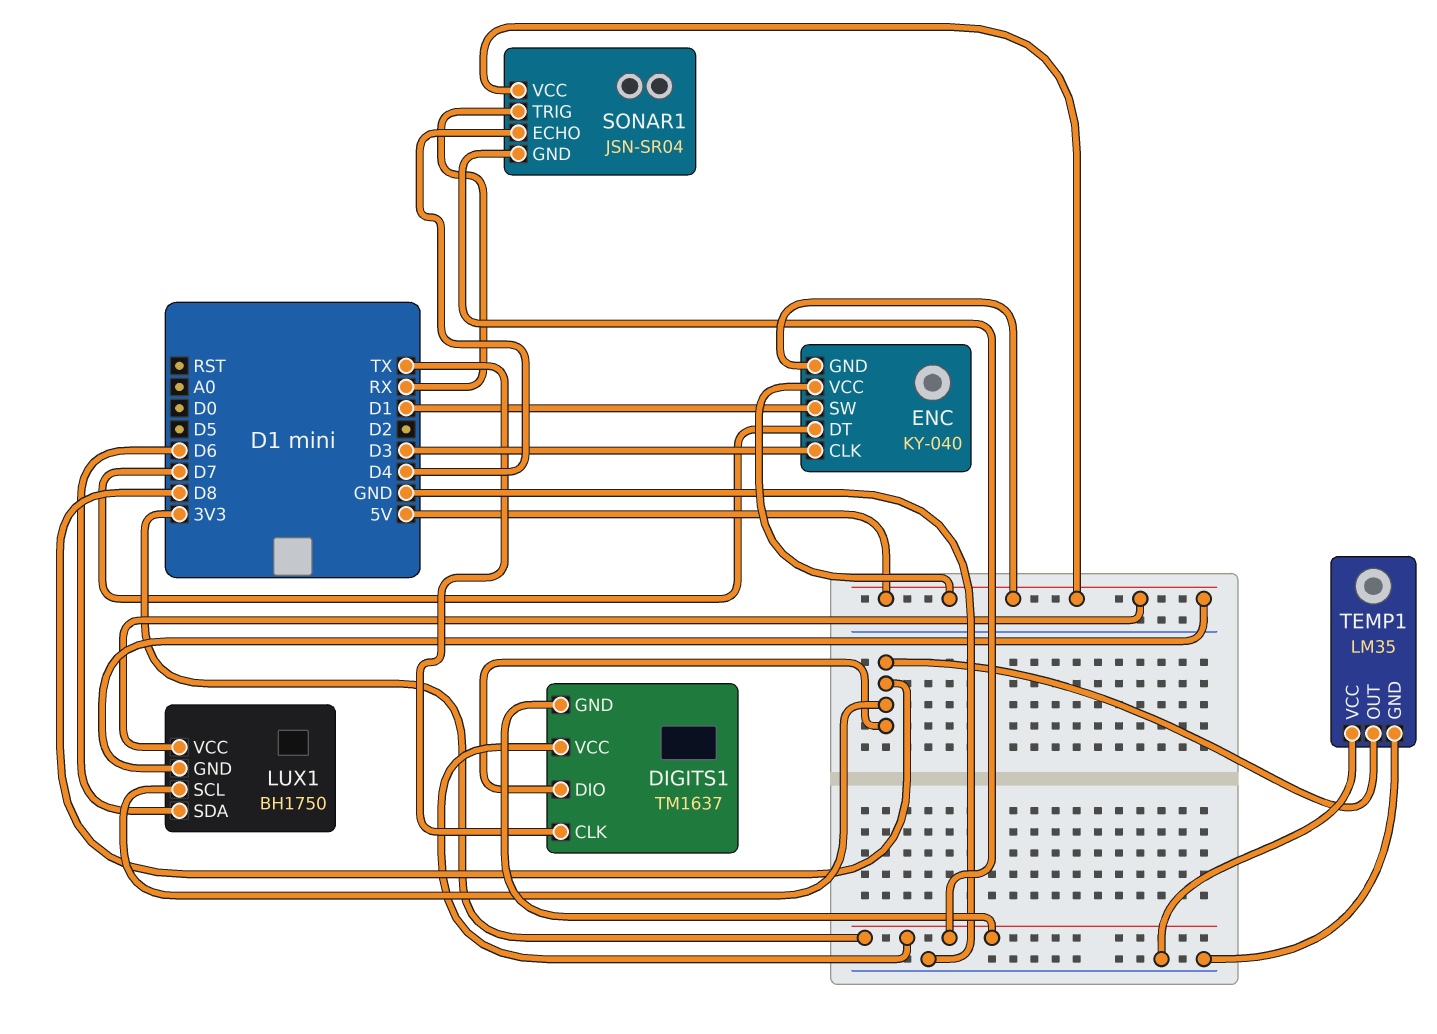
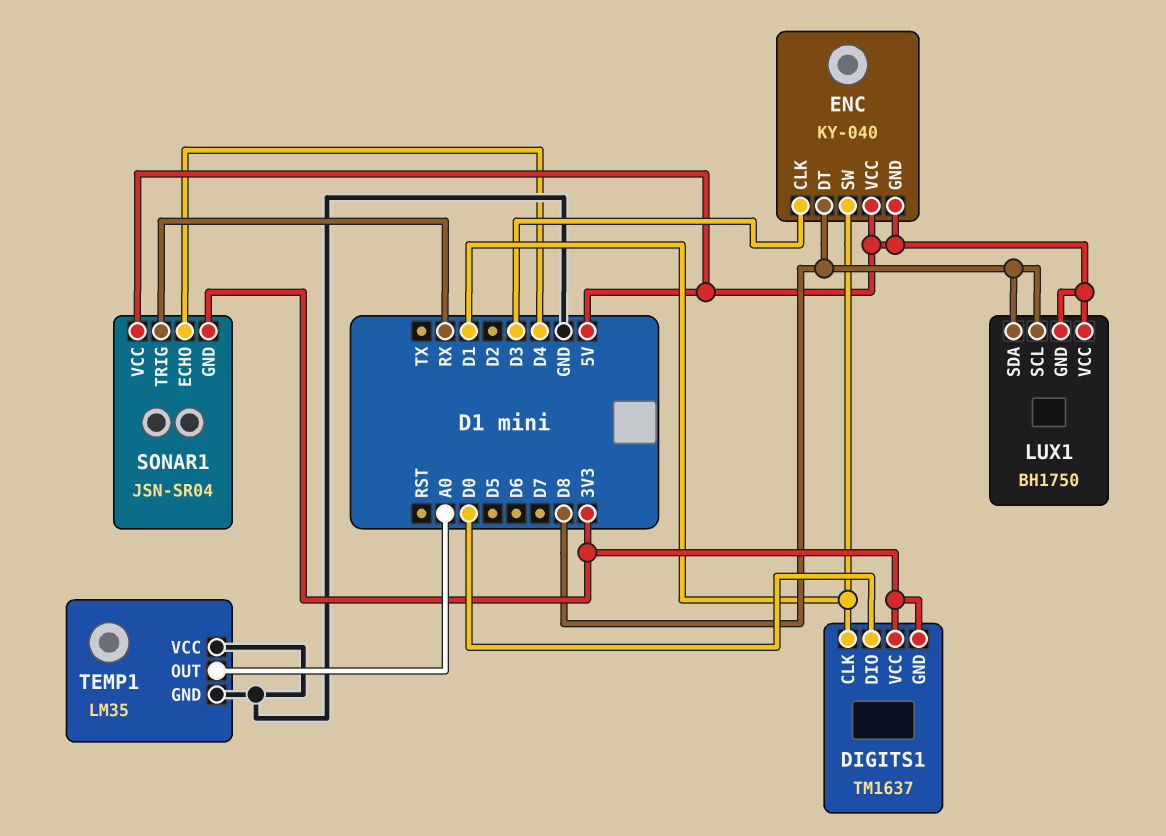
DIGITS1 pin CLK: TX -> D1
DIGITS1 pin DIO: D8 -> D0
ENC pin DT: D7 -> D8
LUX1 pin SDA: D6 -> D8
TEMP1 pin OUT: D8 -> A0

